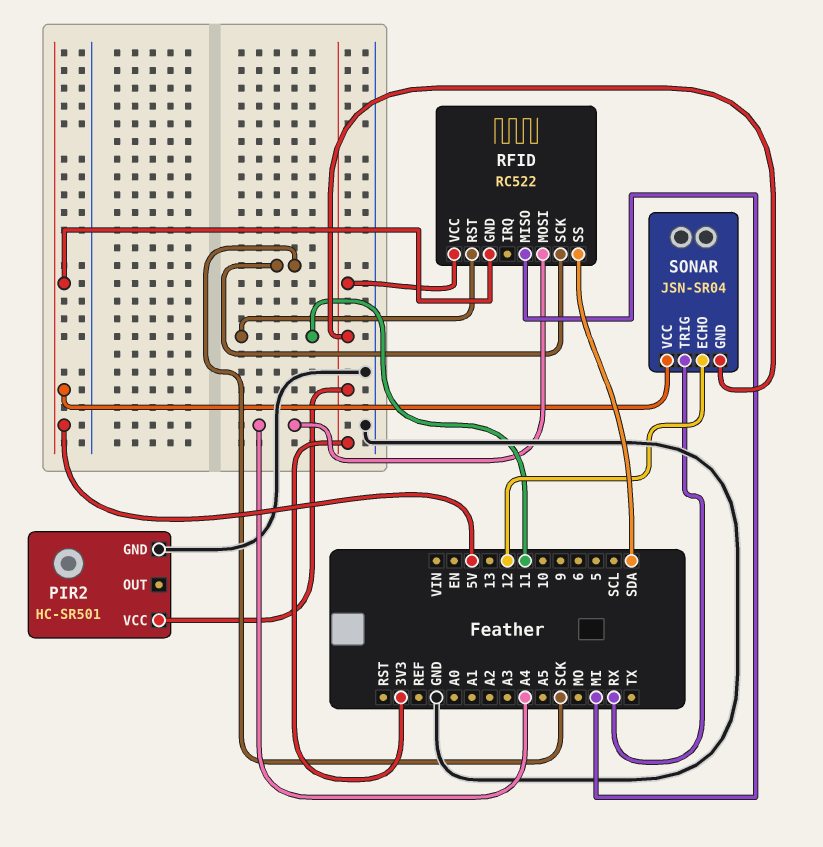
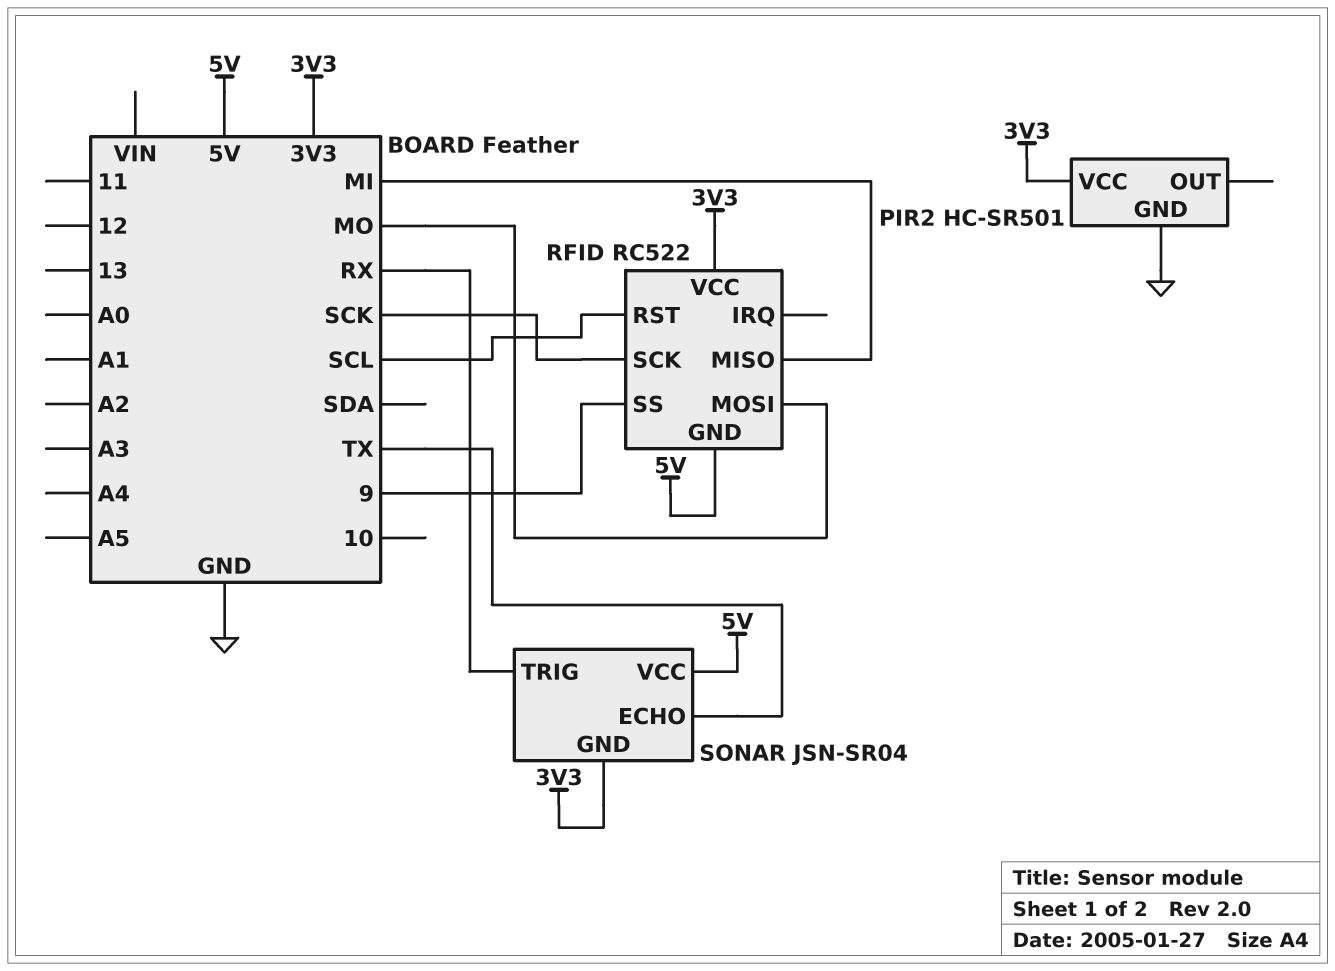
RFID pin MOSI: A4 -> MO
RFID pin RST: 11 -> SCL
RFID pin SS: SDA -> 9
SONAR pin ECHO: 12 -> TX

